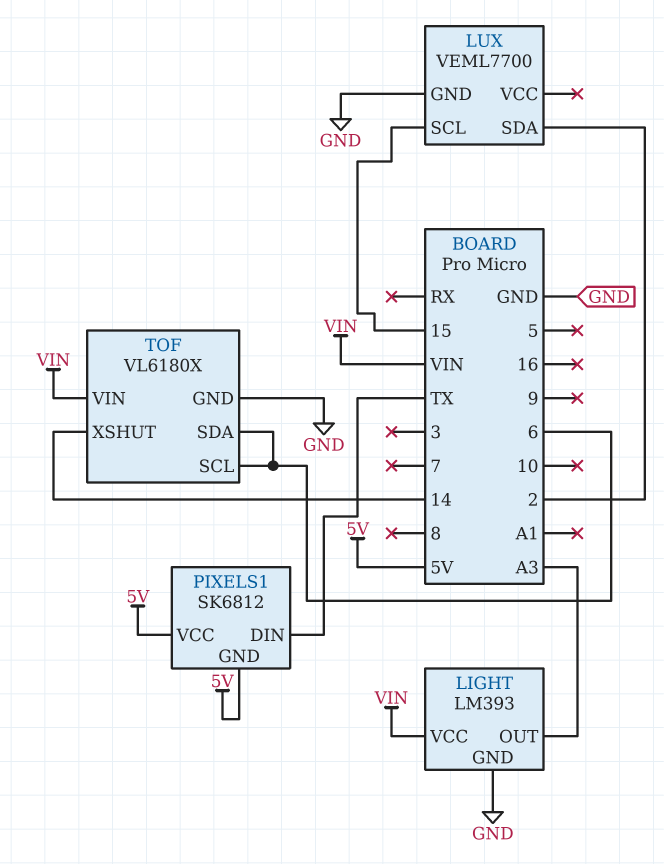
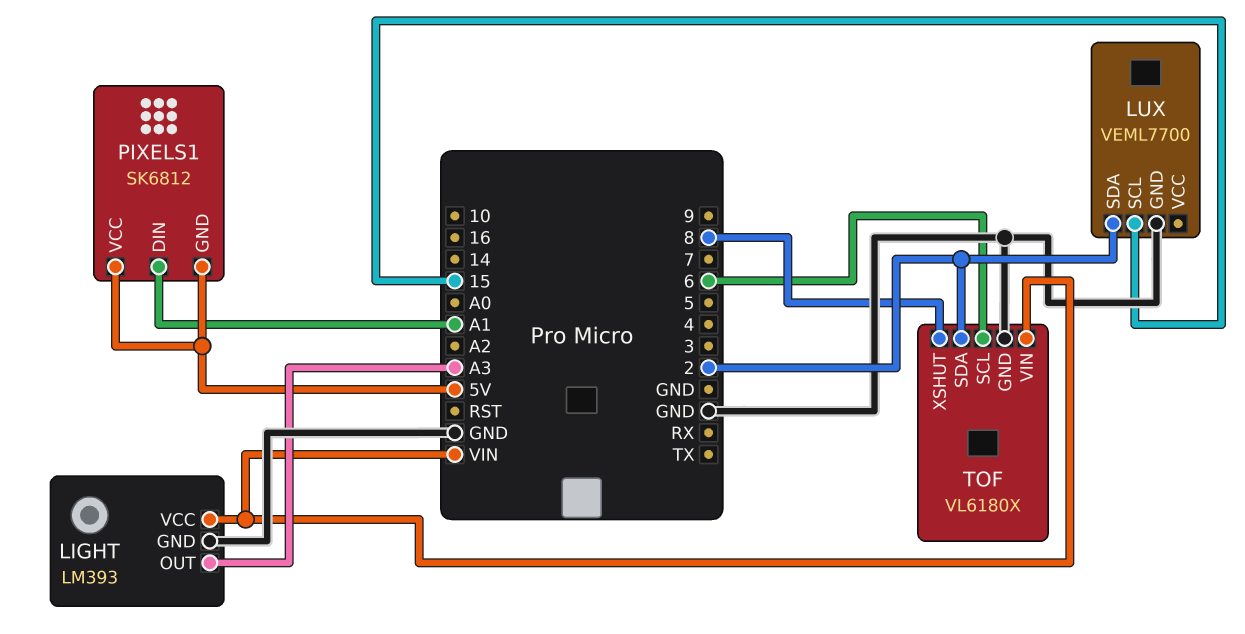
PIXELS1 pin DIN: TX -> A1
TOF pin SDA: 6 -> 2
TOF pin XSHUT: 14 -> 8

